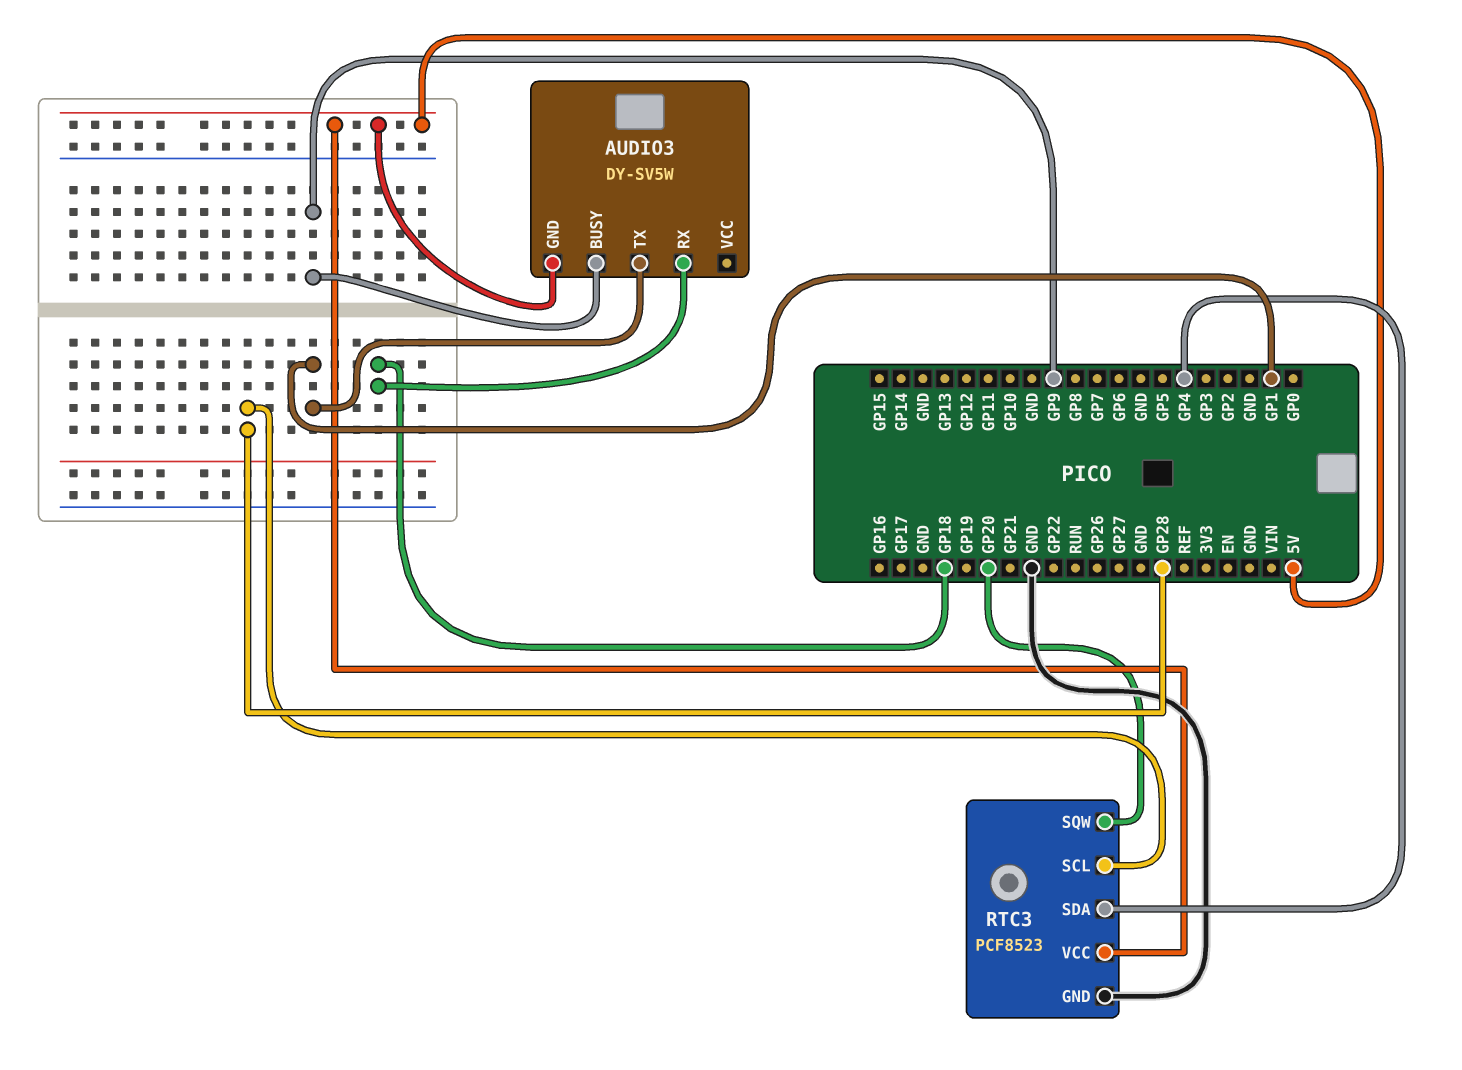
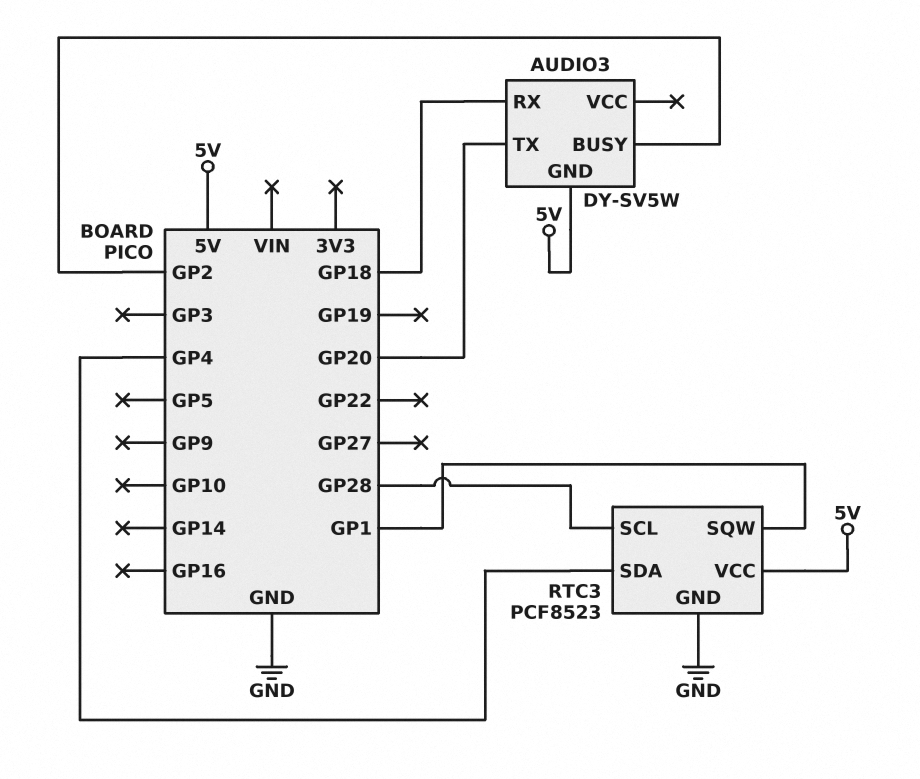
AUDIO3 pin BUSY: GP9 -> GP2
AUDIO3 pin TX: GP1 -> GP20
RTC3 pin SQW: GP20 -> GP1

